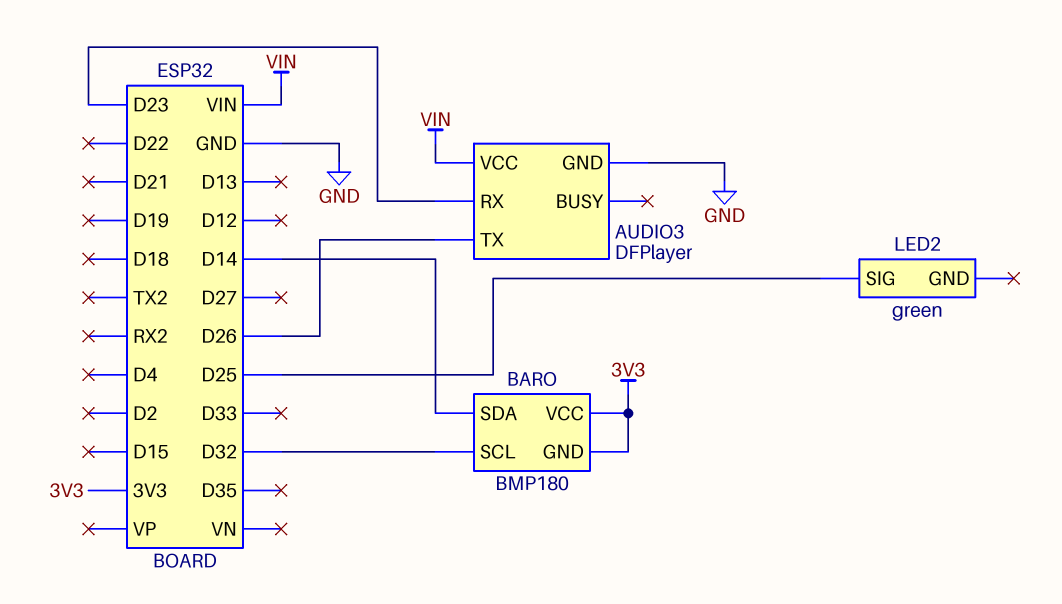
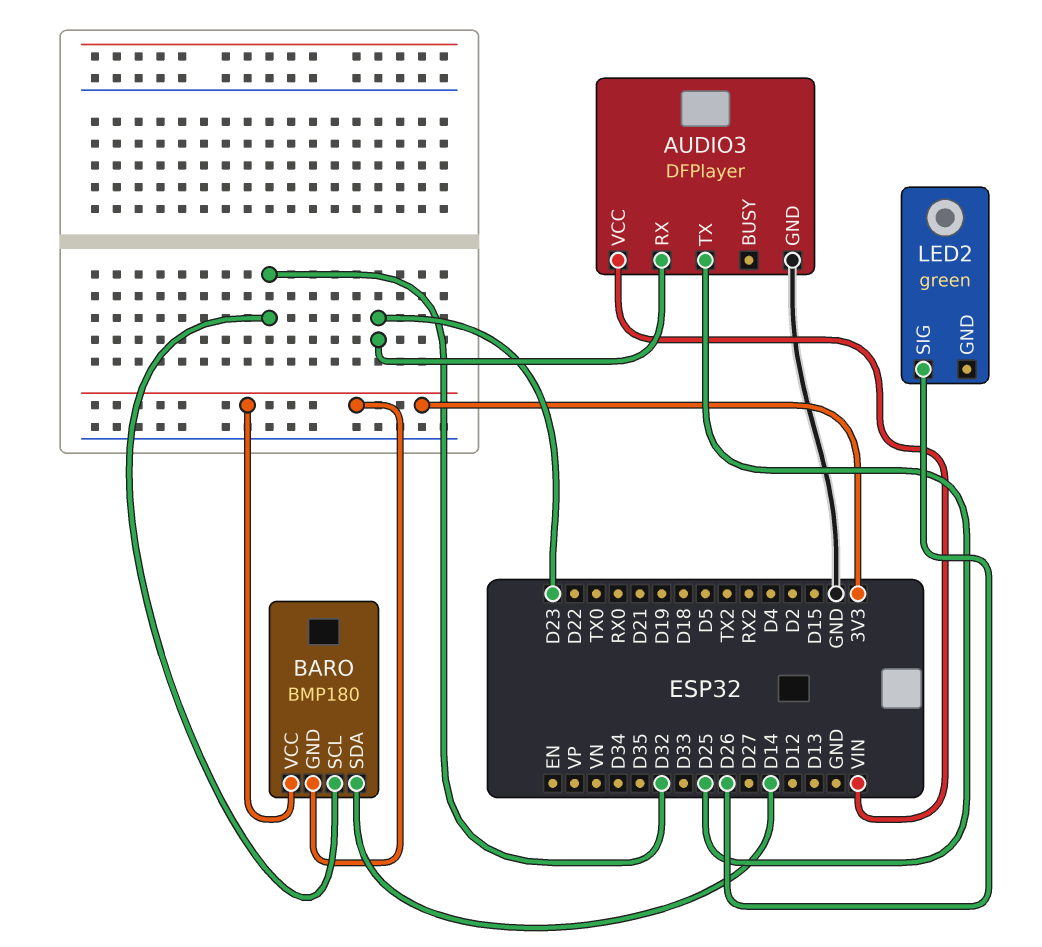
AUDIO3 pin TX: D26 -> D25
LED2 pin SIG: D25 -> D26

